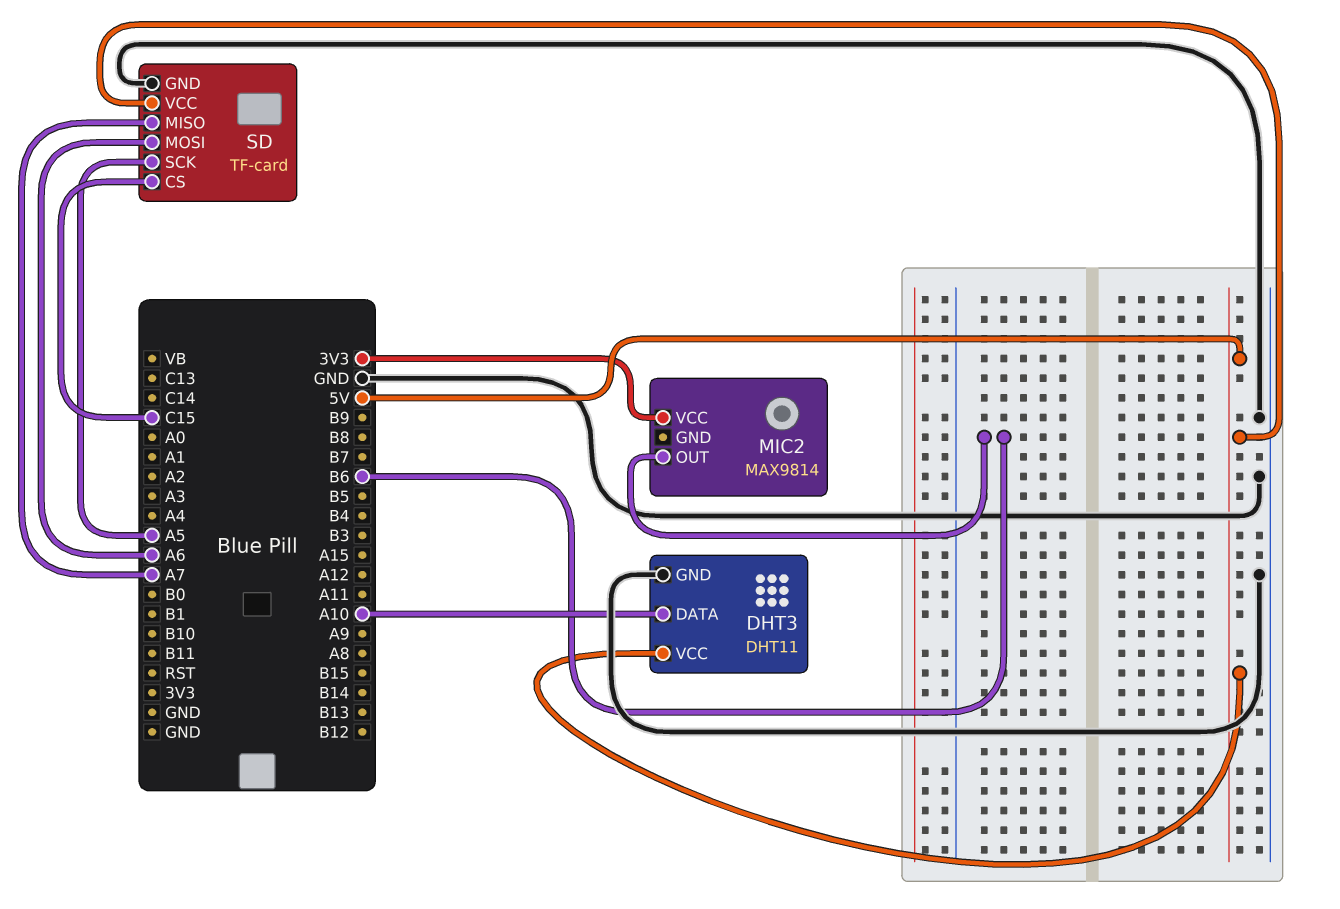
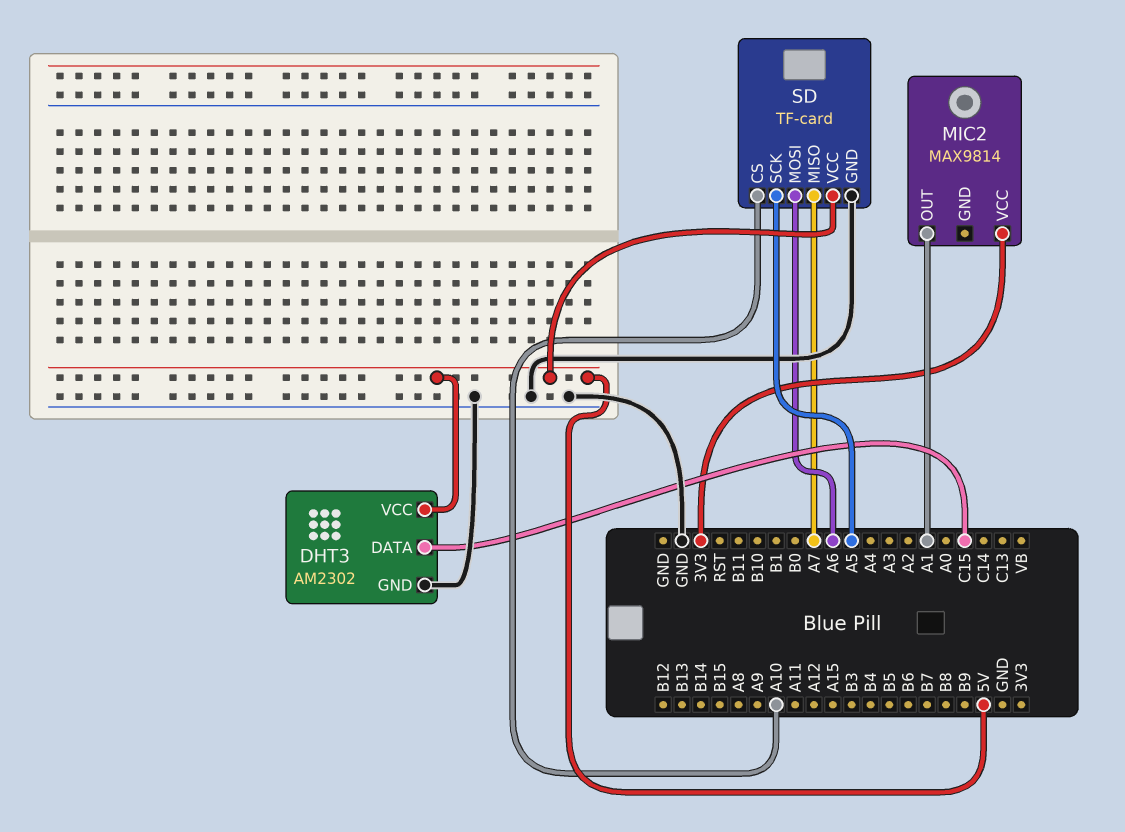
DHT3: DHT11 -> AM2302
DHT3 pin DATA: A10 -> C15
MIC2 pin OUT: B6 -> A1
SD pin CS: C15 -> A10

